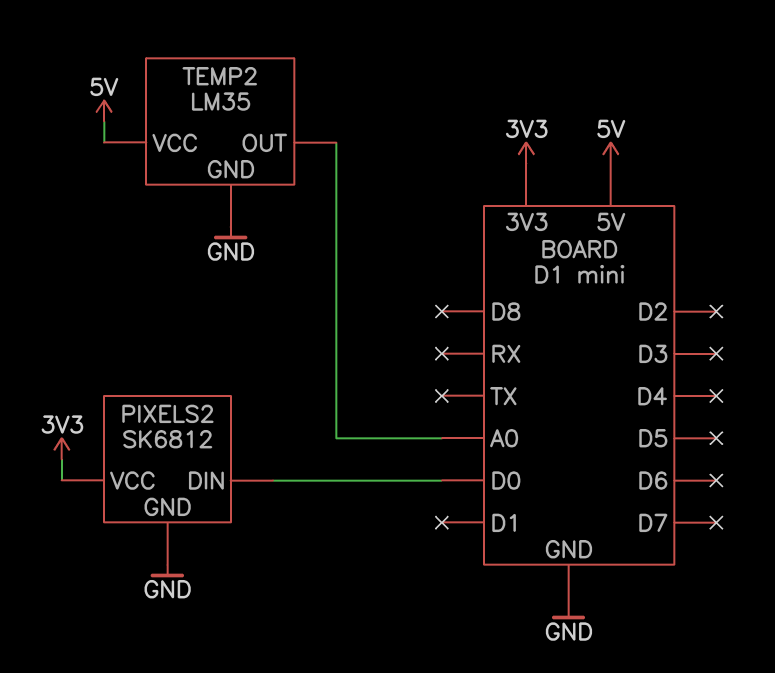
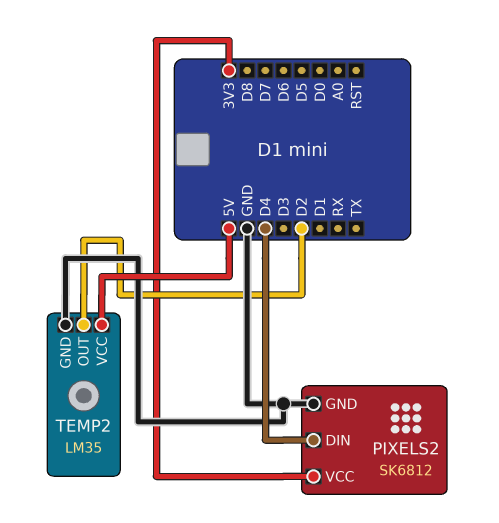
PIXELS2 pin DIN: D0 -> D4
TEMP2 pin OUT: A0 -> D2

